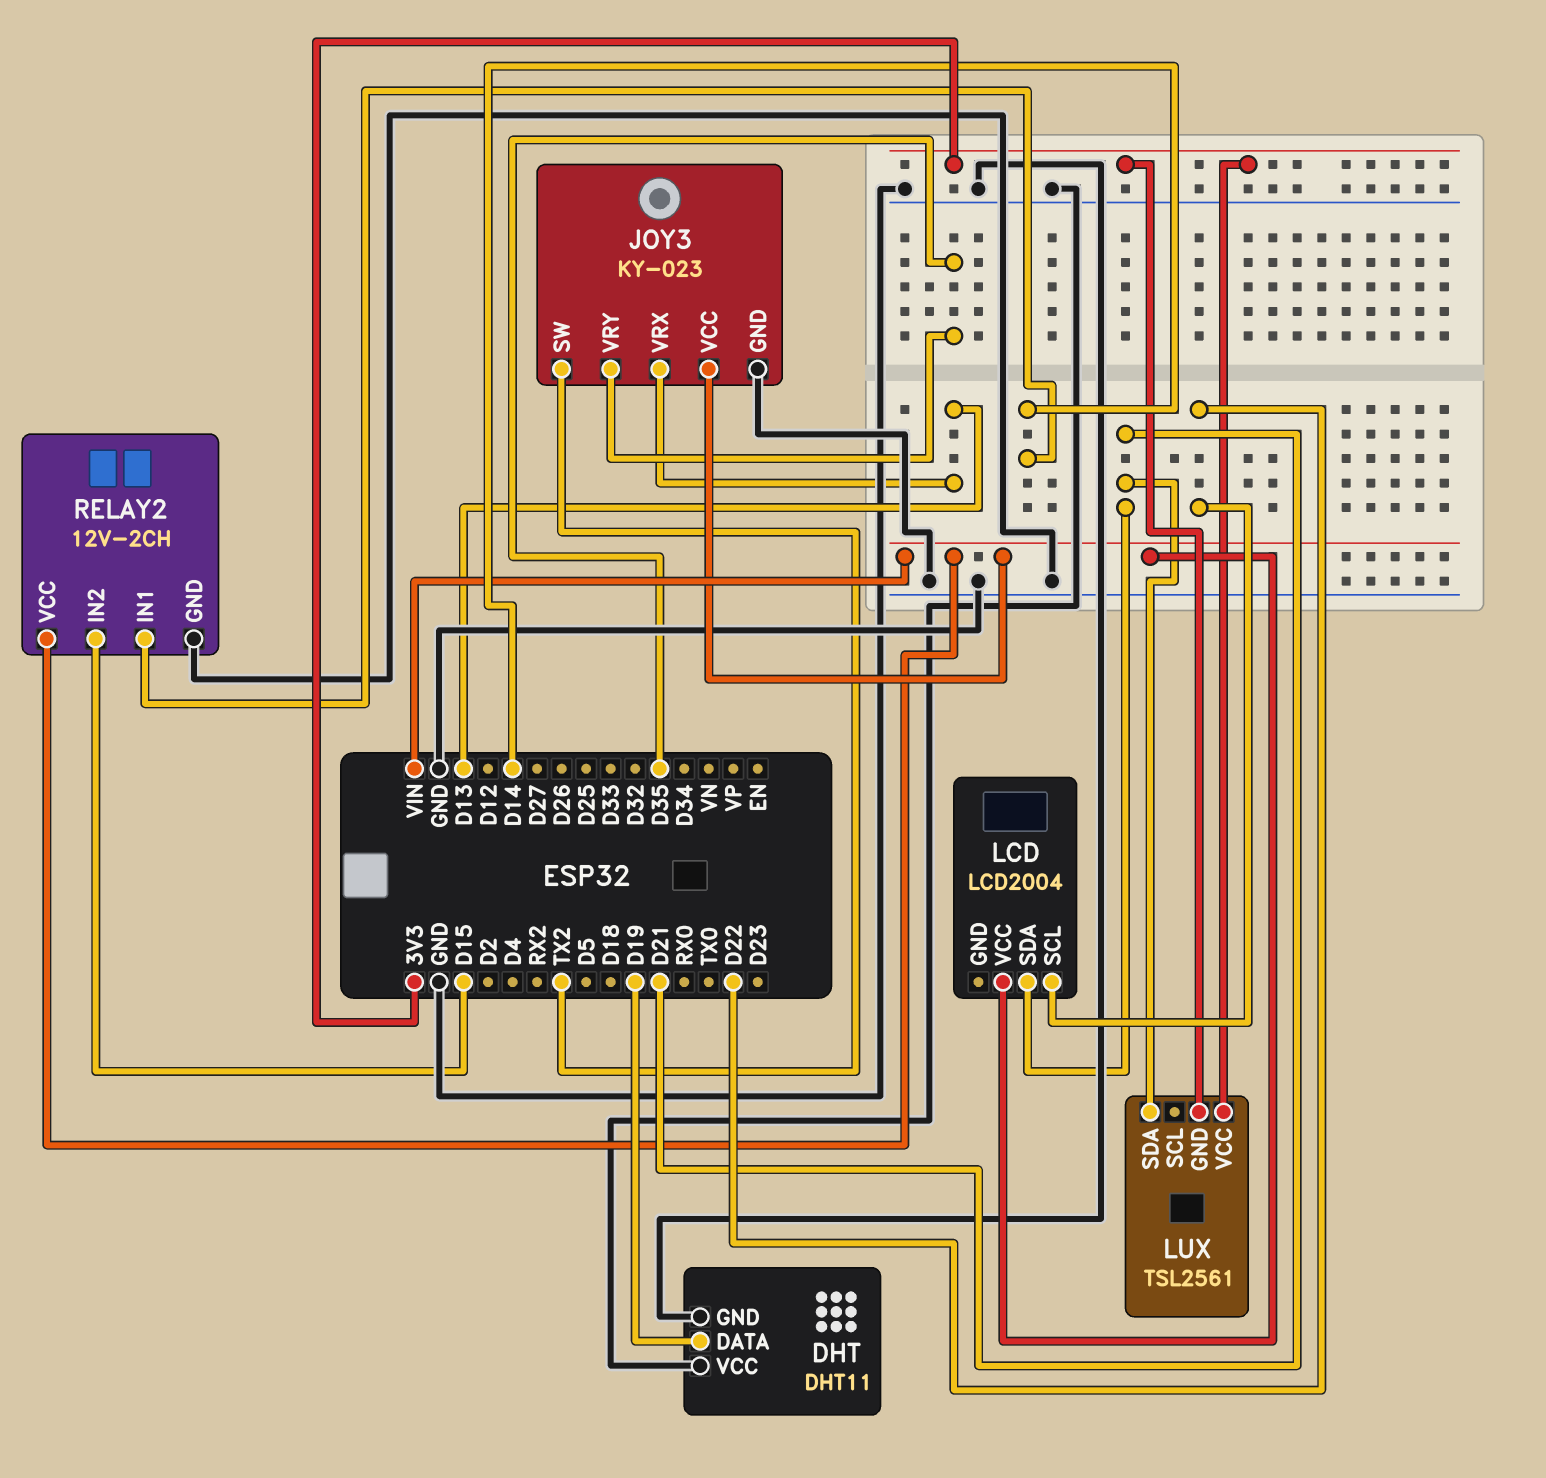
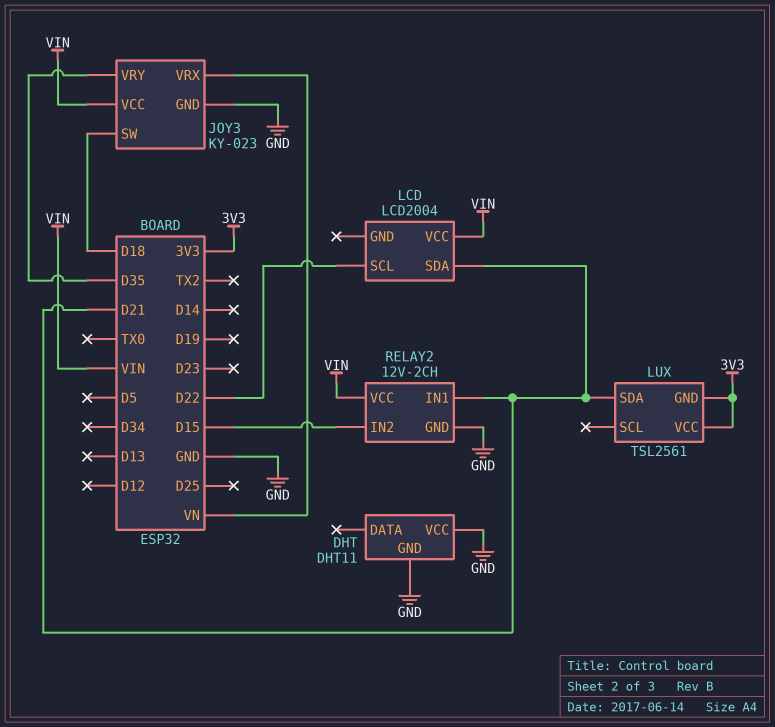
DHT pin DATA: D19 -> none
JOY3 pin SW: TX2 -> D18
JOY3 pin VRX: D13 -> VN
RELAY2 pin IN1: D14 -> D21

